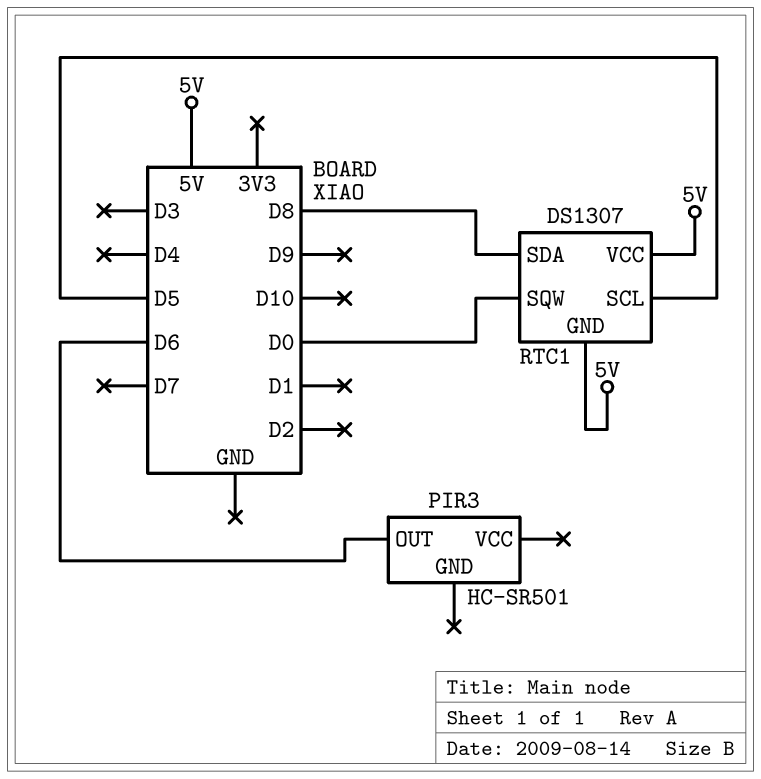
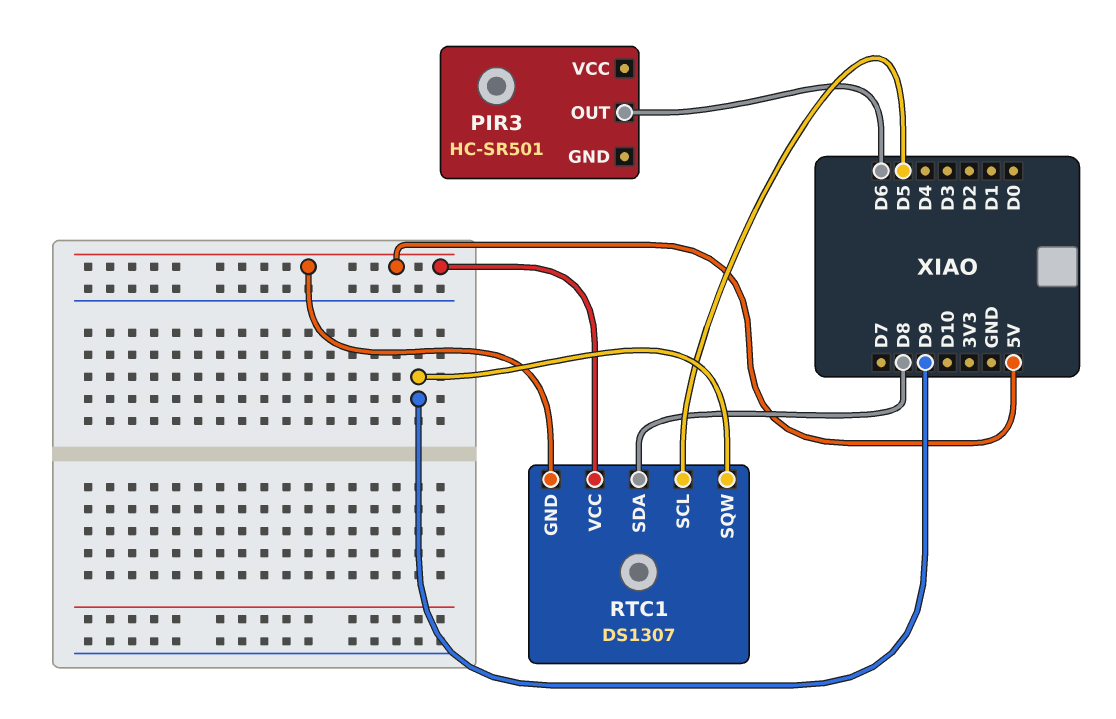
RTC1 pin SQW: D0 -> D9

